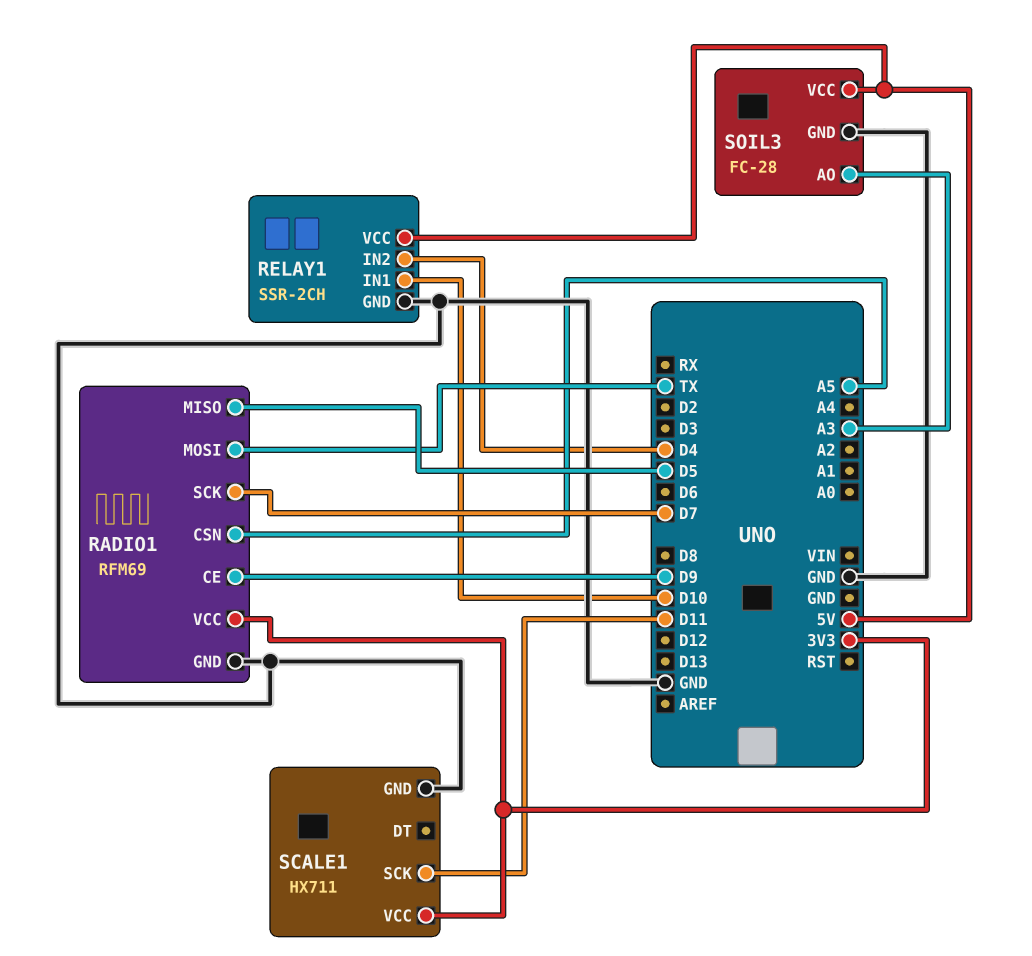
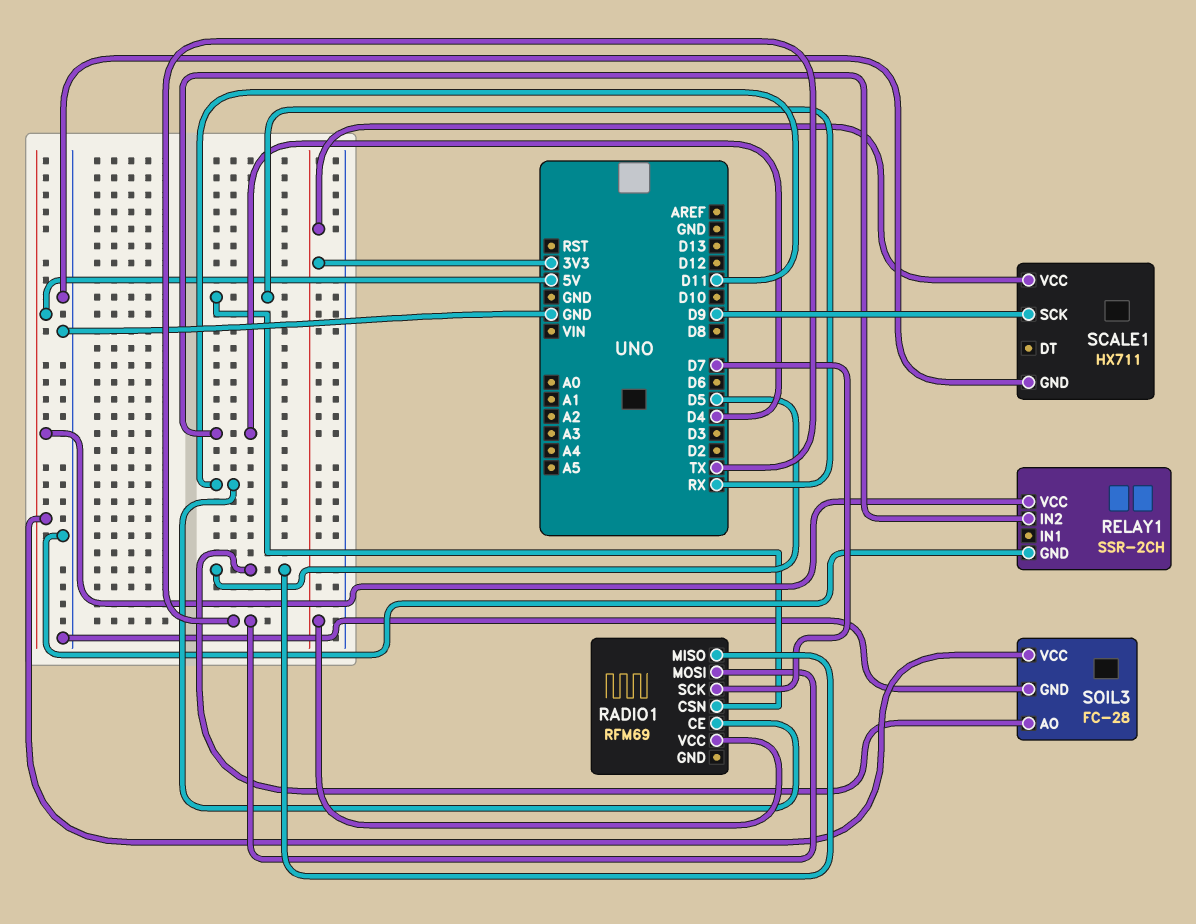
RADIO1 pin CE: D9 -> D11
RADIO1 pin CSN: A5 -> RX
RADIO1 pin GND: GND -> none
RELAY1 pin IN1: D10 -> none
SCALE1 pin SCK: D11 -> D9
SOIL3 pin AO: A3 -> D5

